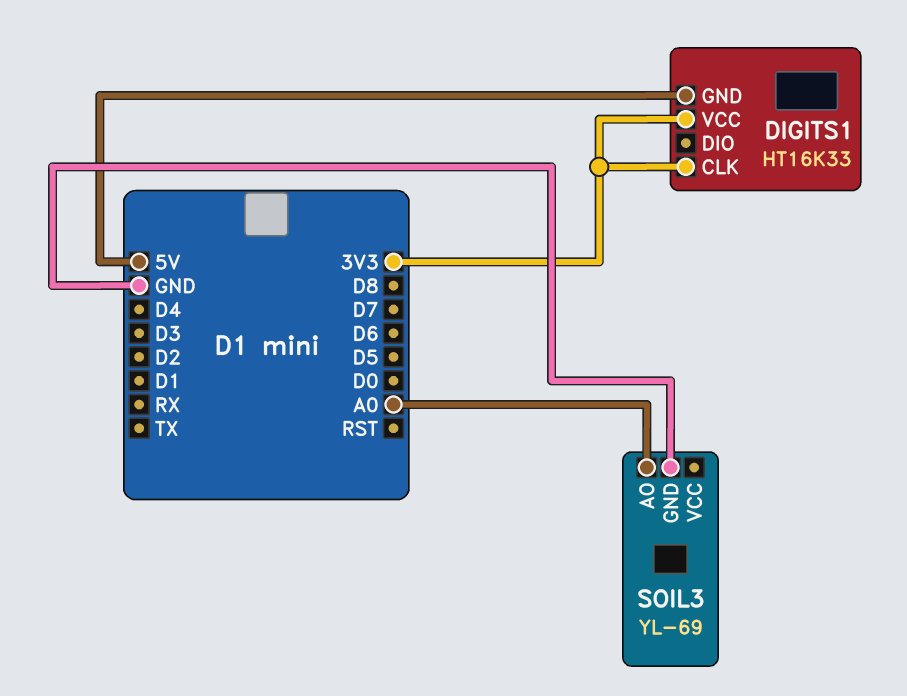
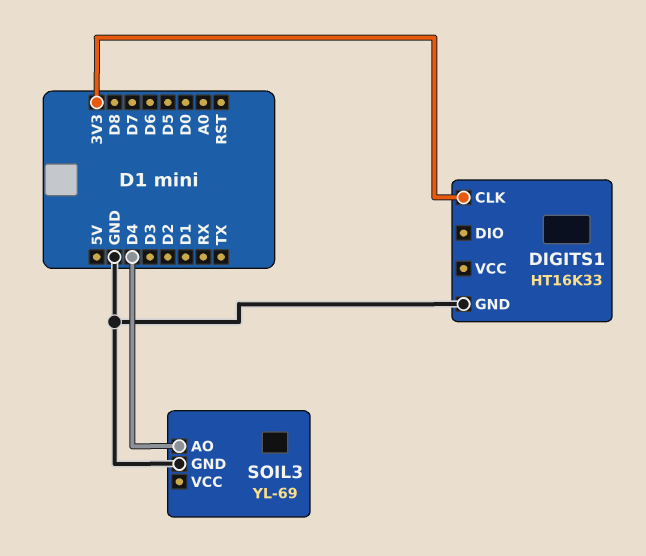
DIGITS1 pin GND: 5V -> GND
DIGITS1 pin VCC: 3V3 -> none
SOIL3 pin AO: A0 -> D4

